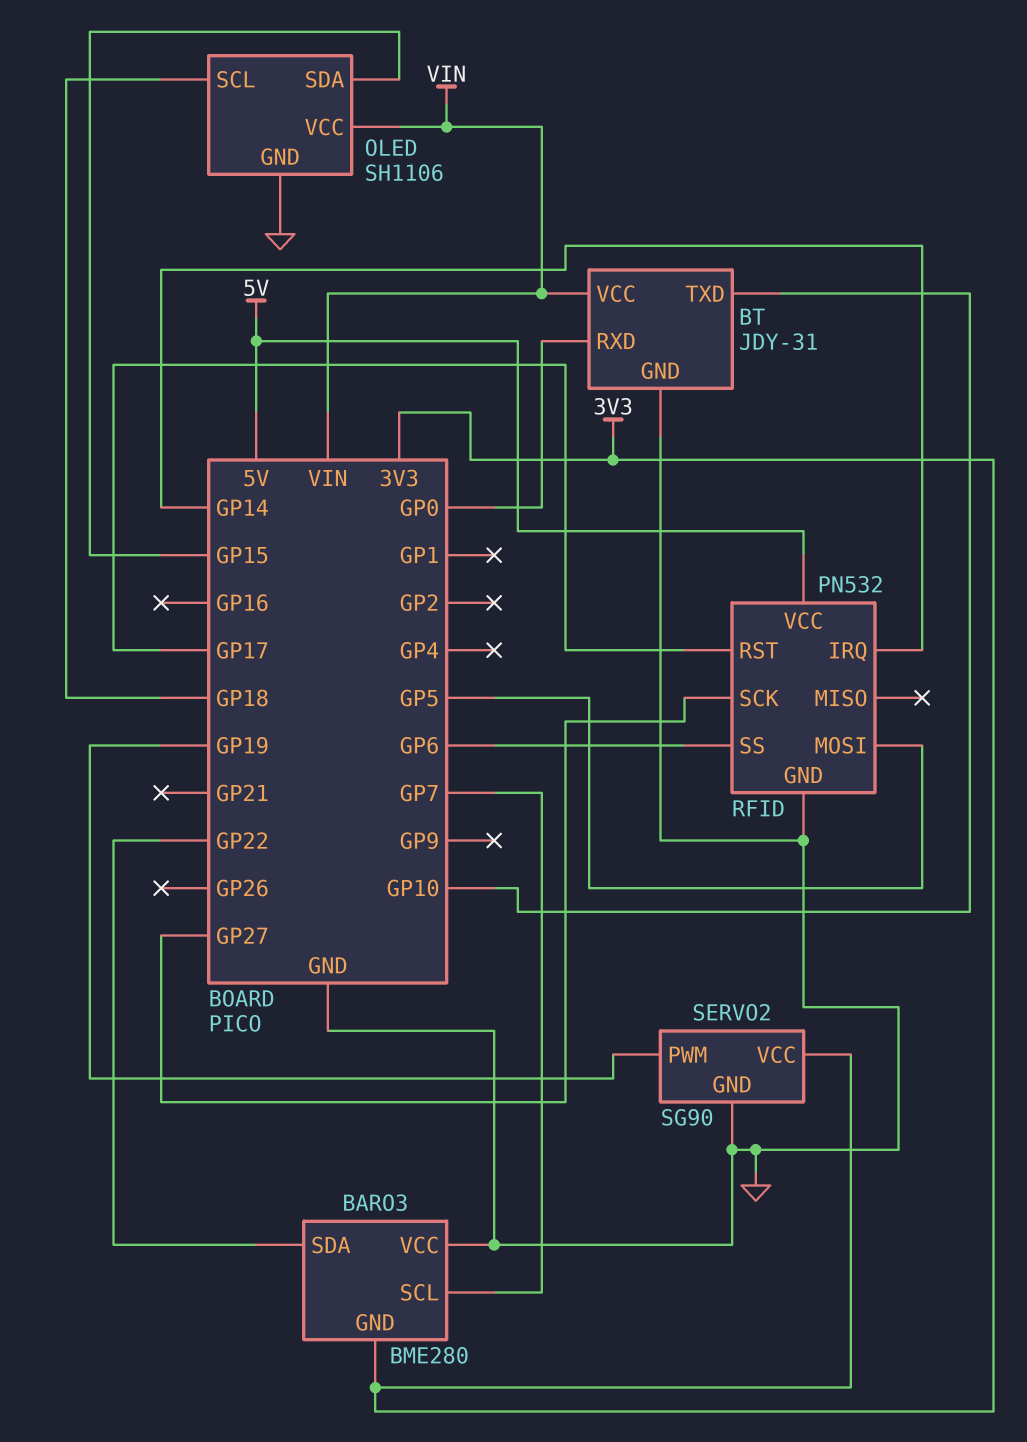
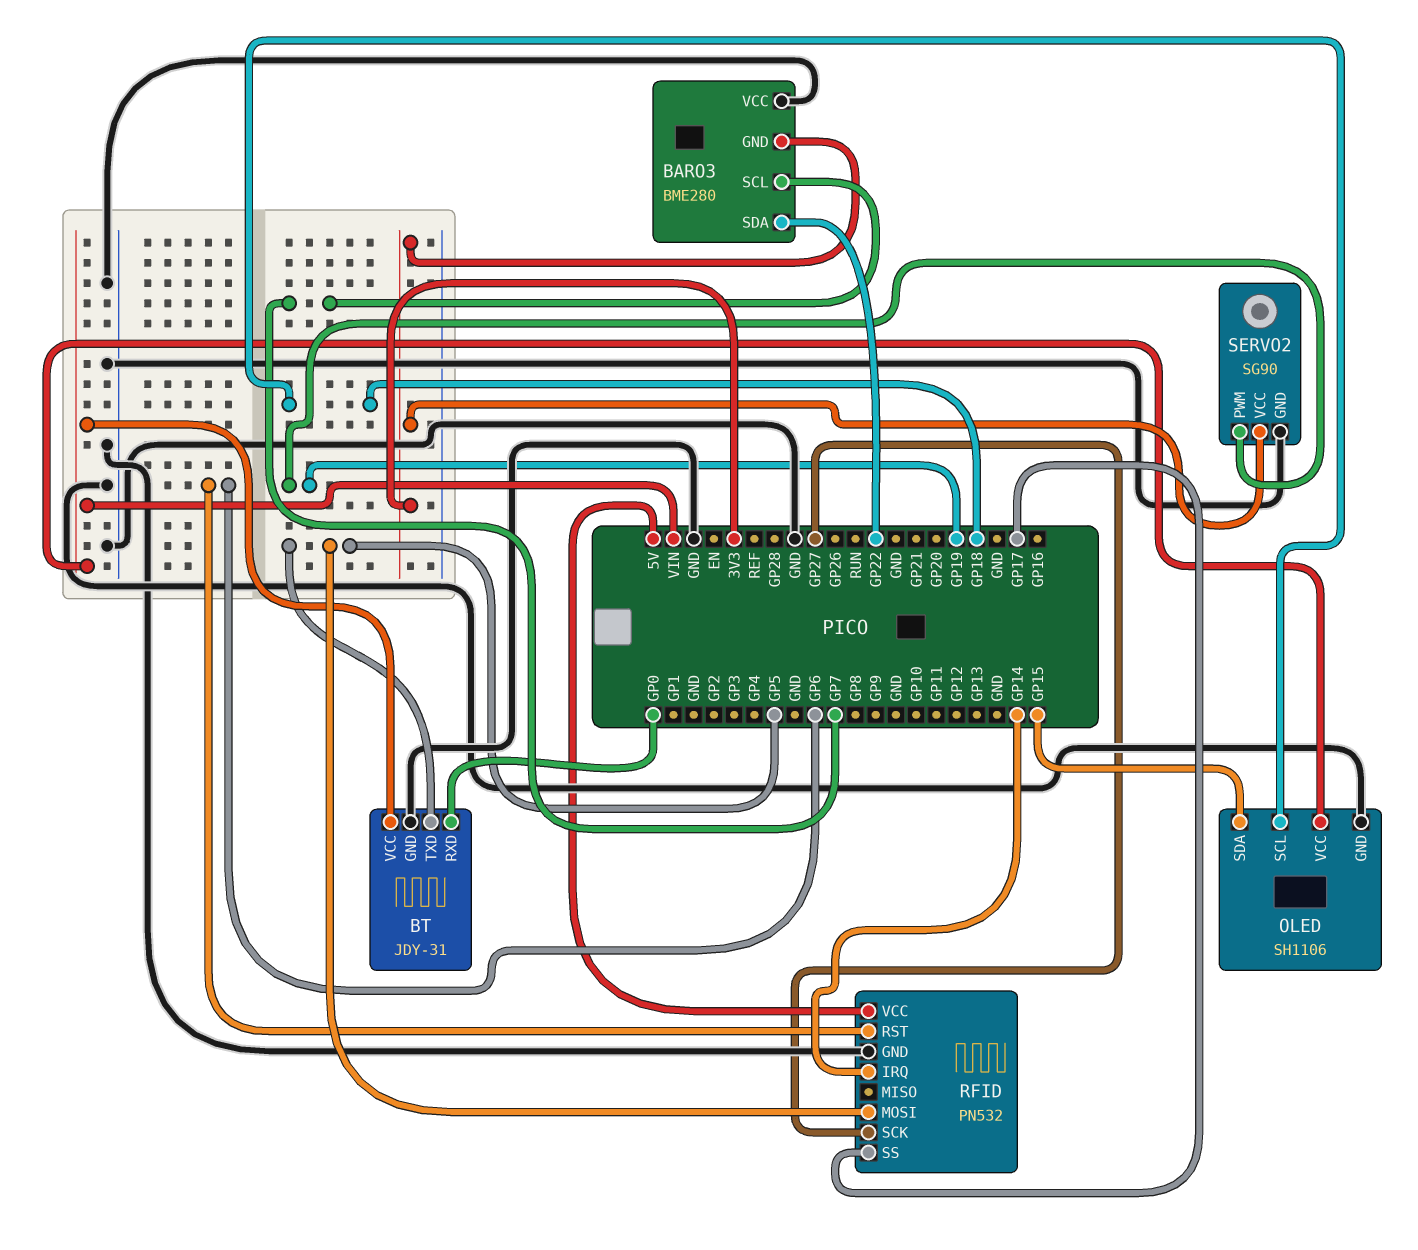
BT pin TXD: GP10 -> GP5
RFID pin RST: GP17 -> GP6
RFID pin SS: GP6 -> GP17

